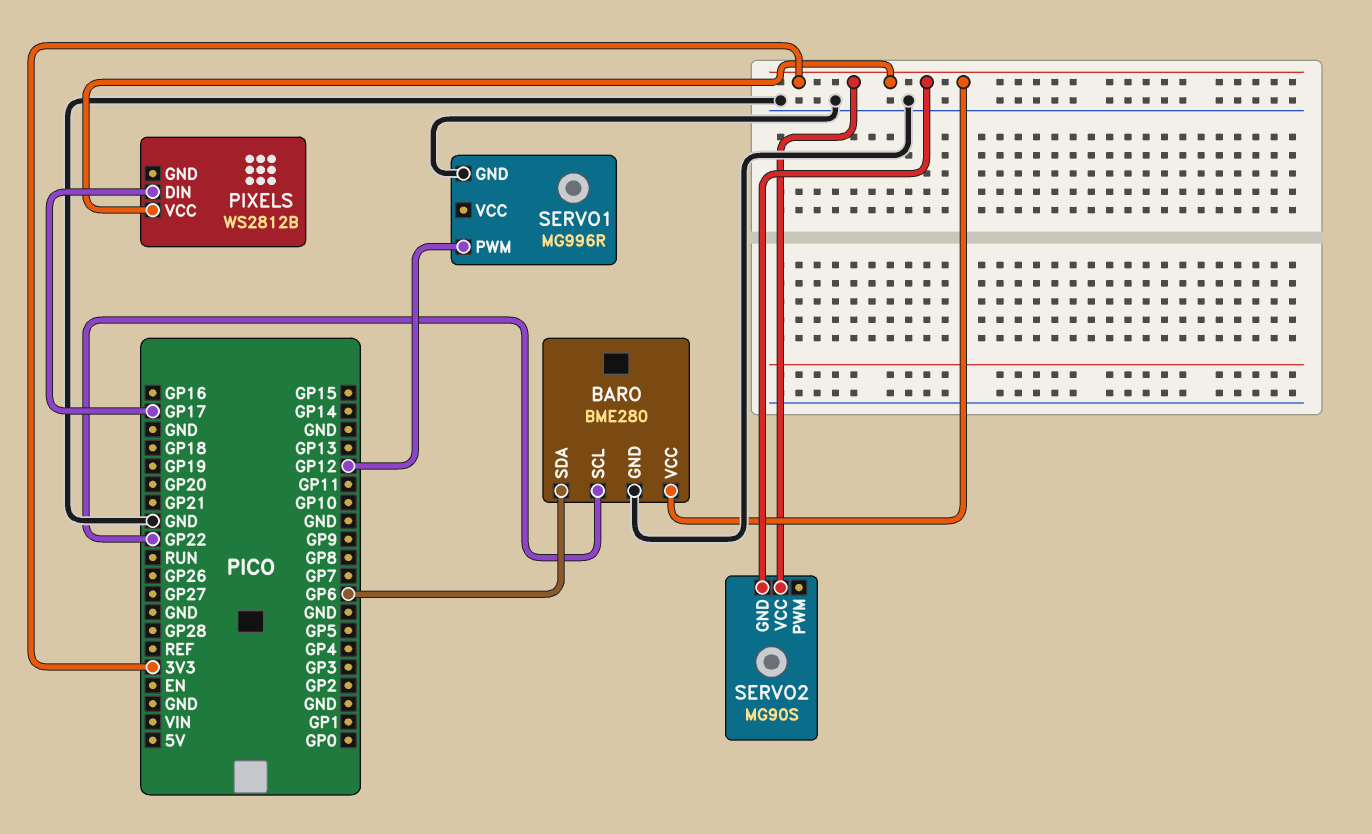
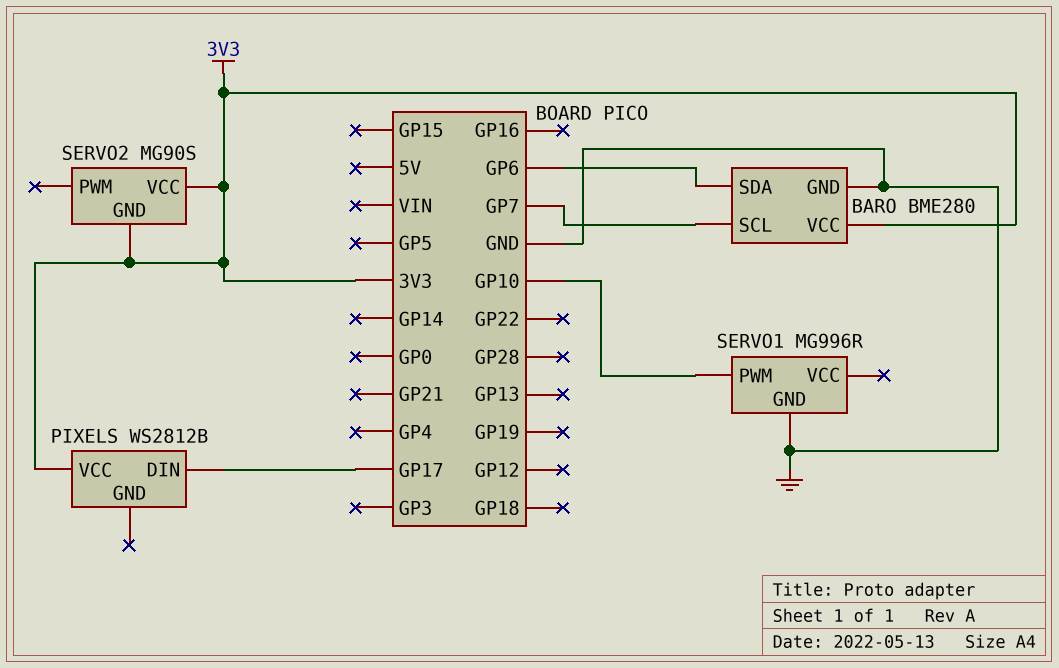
BARO pin SCL: GP22 -> GP7
SERVO1 pin PWM: GP12 -> GP10

